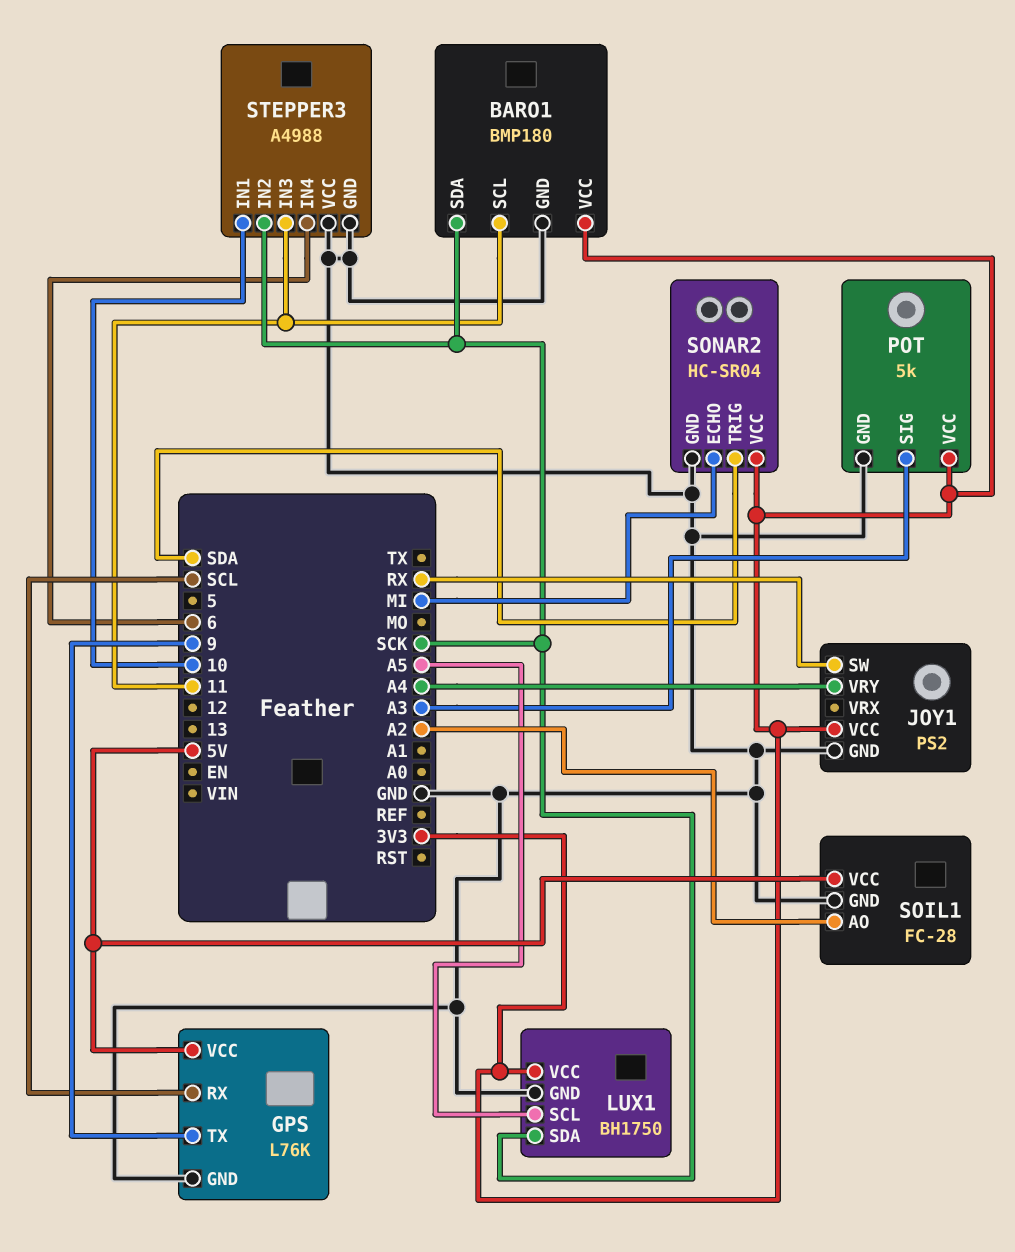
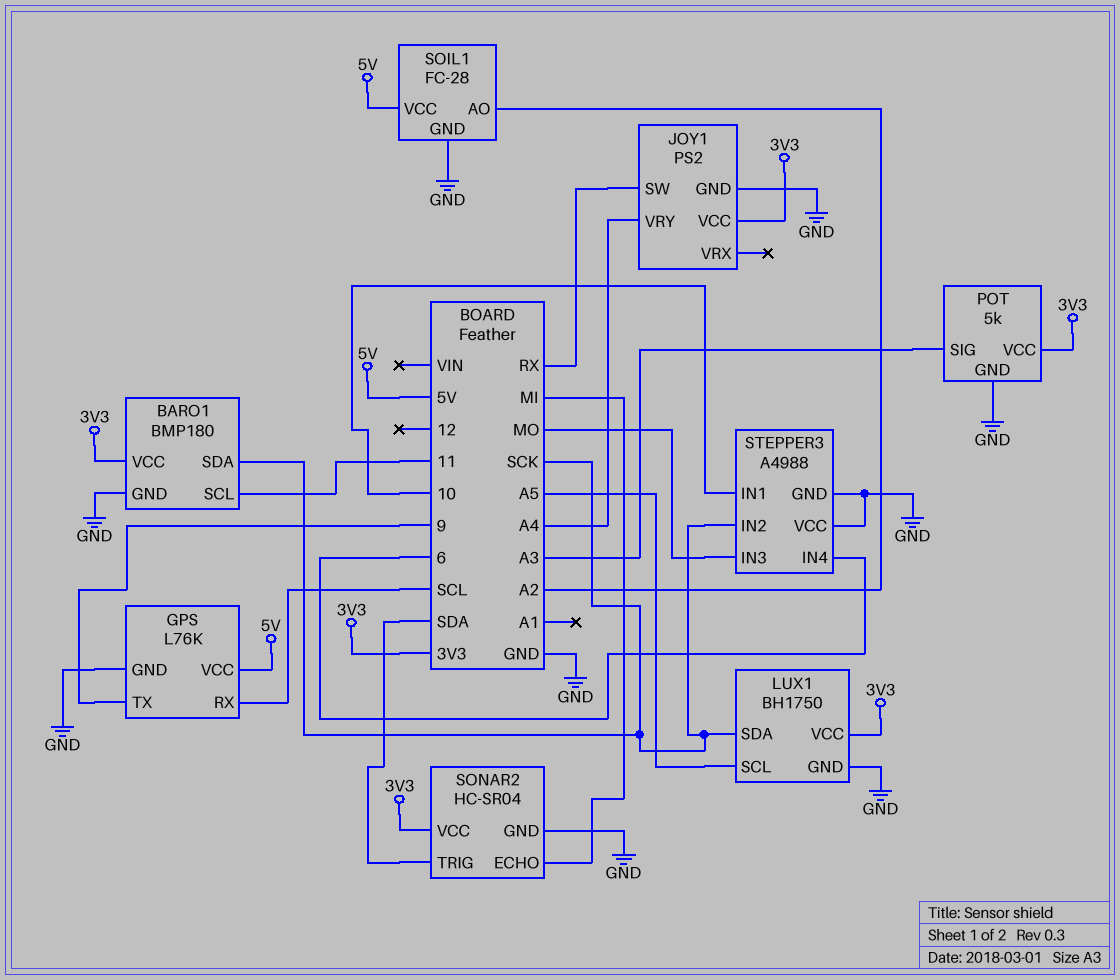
STEPPER3 pin IN3: 11 -> MO

